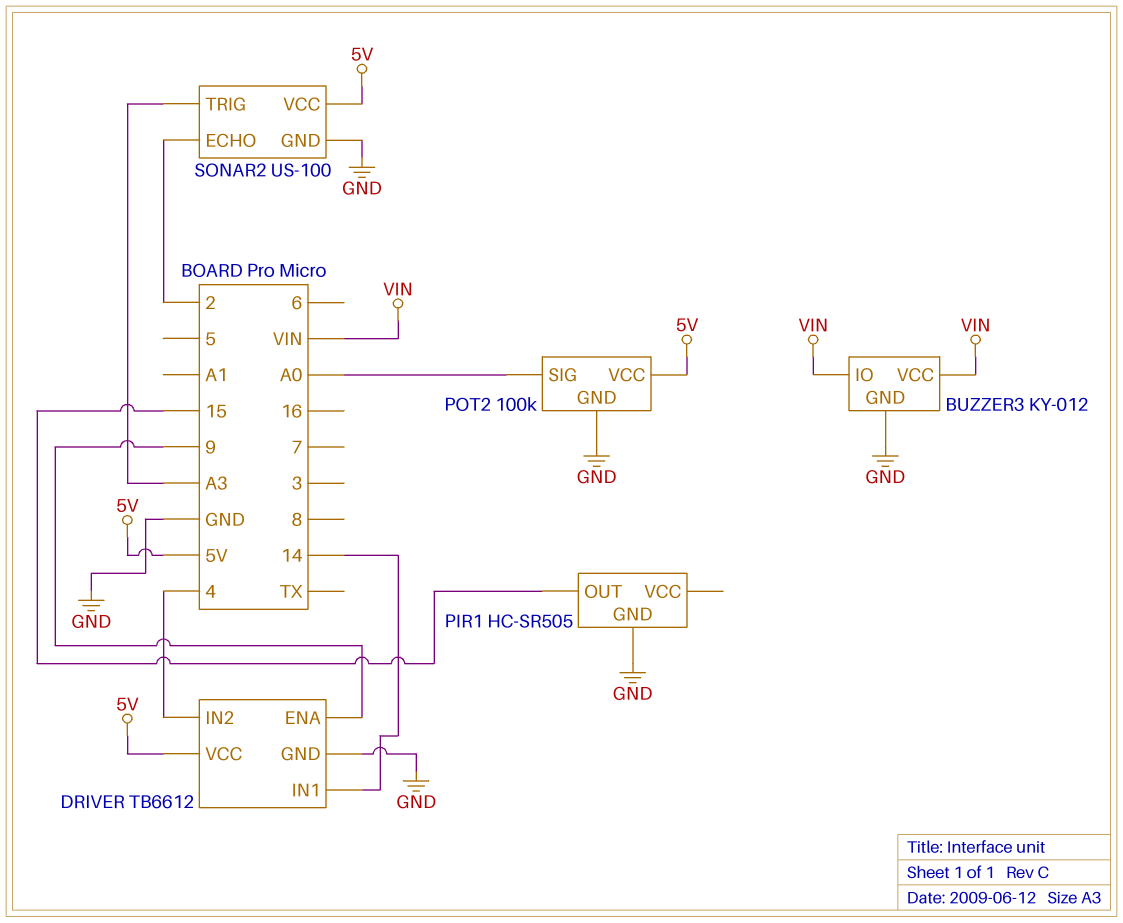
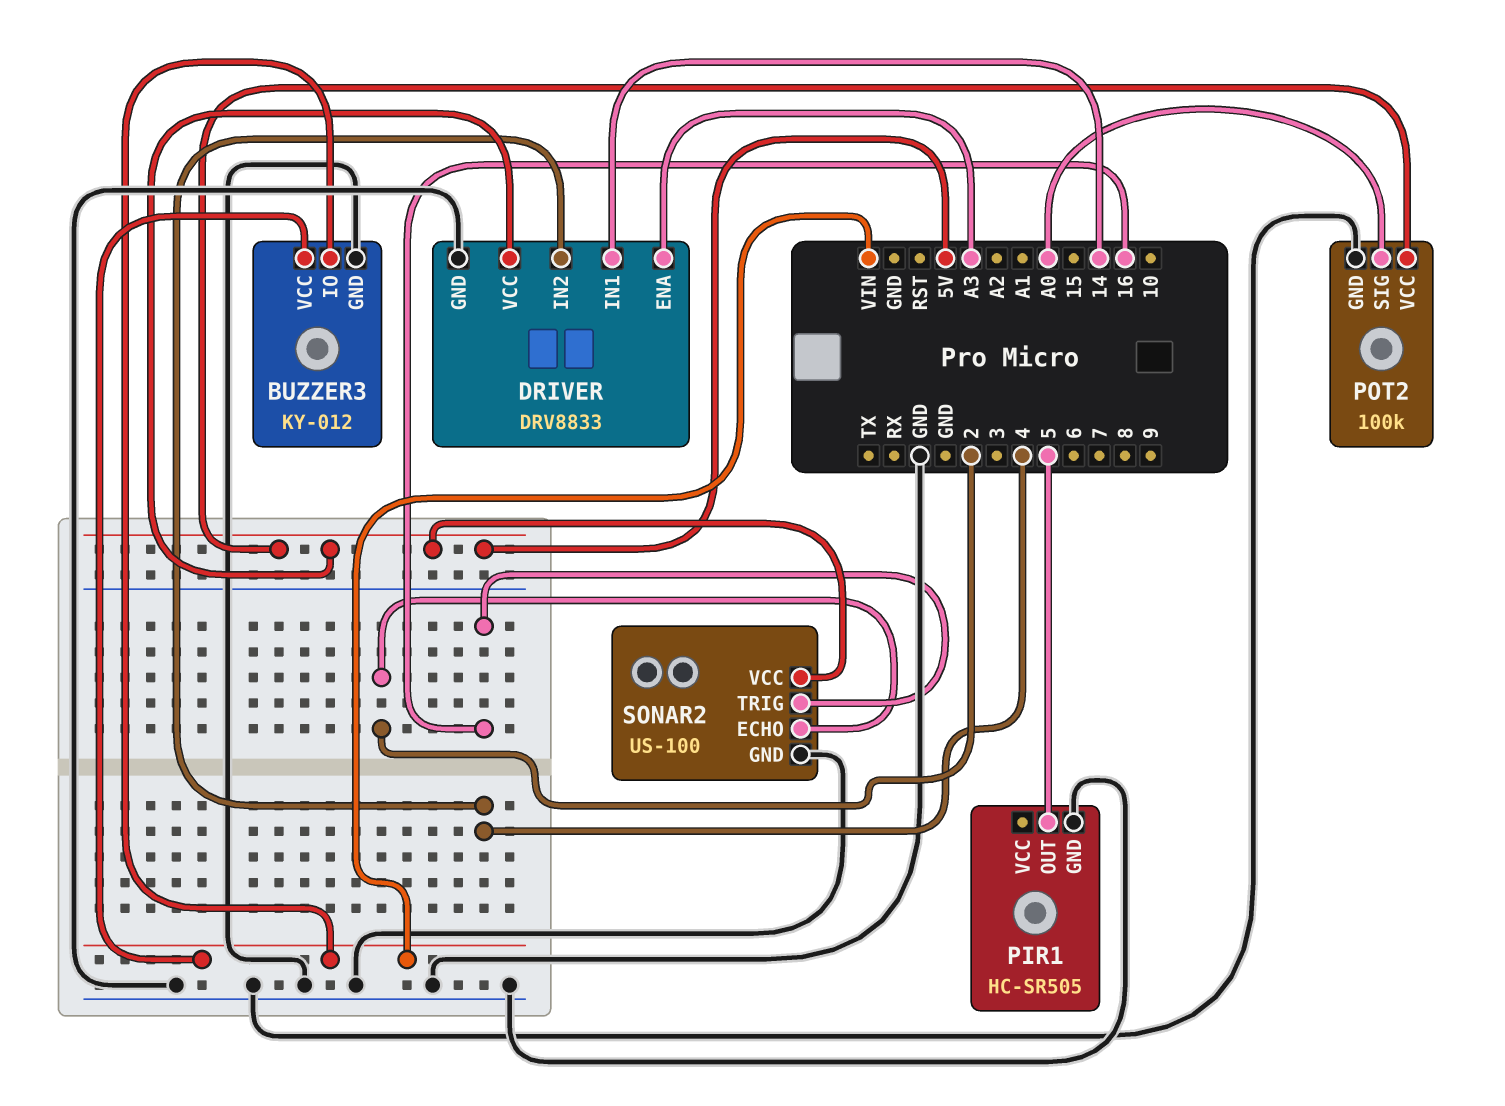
DRIVER: TB6612 -> DRV8833
DRIVER pin ENA: 9 -> A3
PIR1 pin OUT: 15 -> 5
SONAR2 pin TRIG: A3 -> 16

